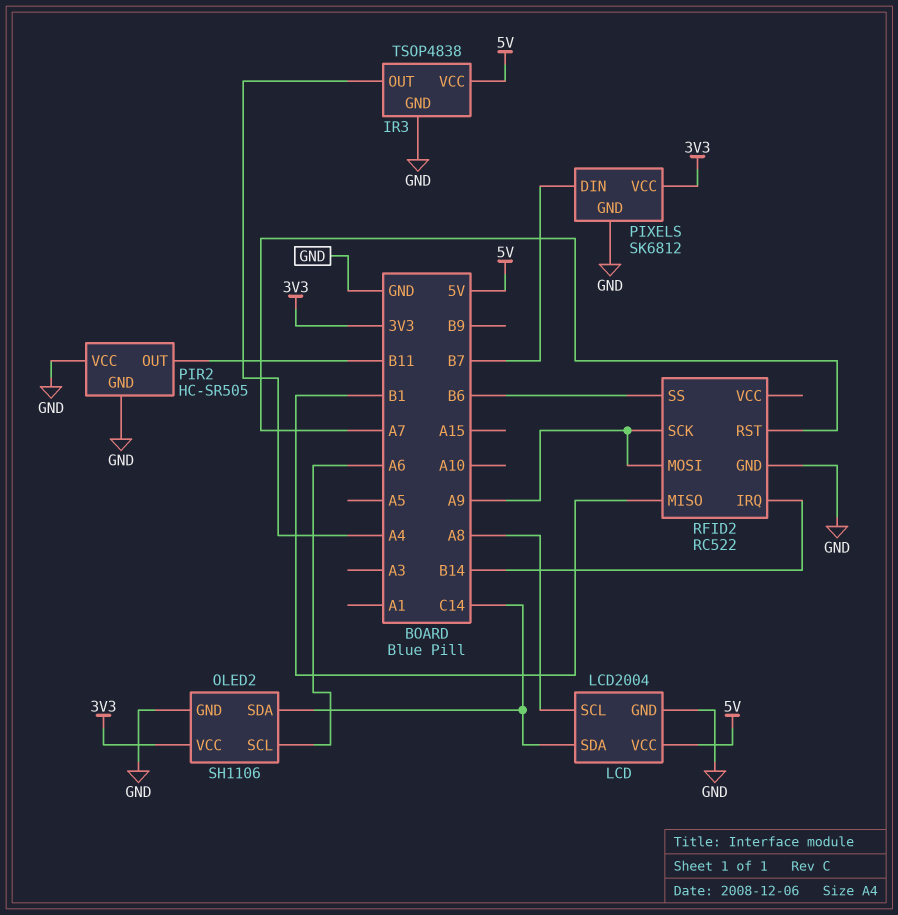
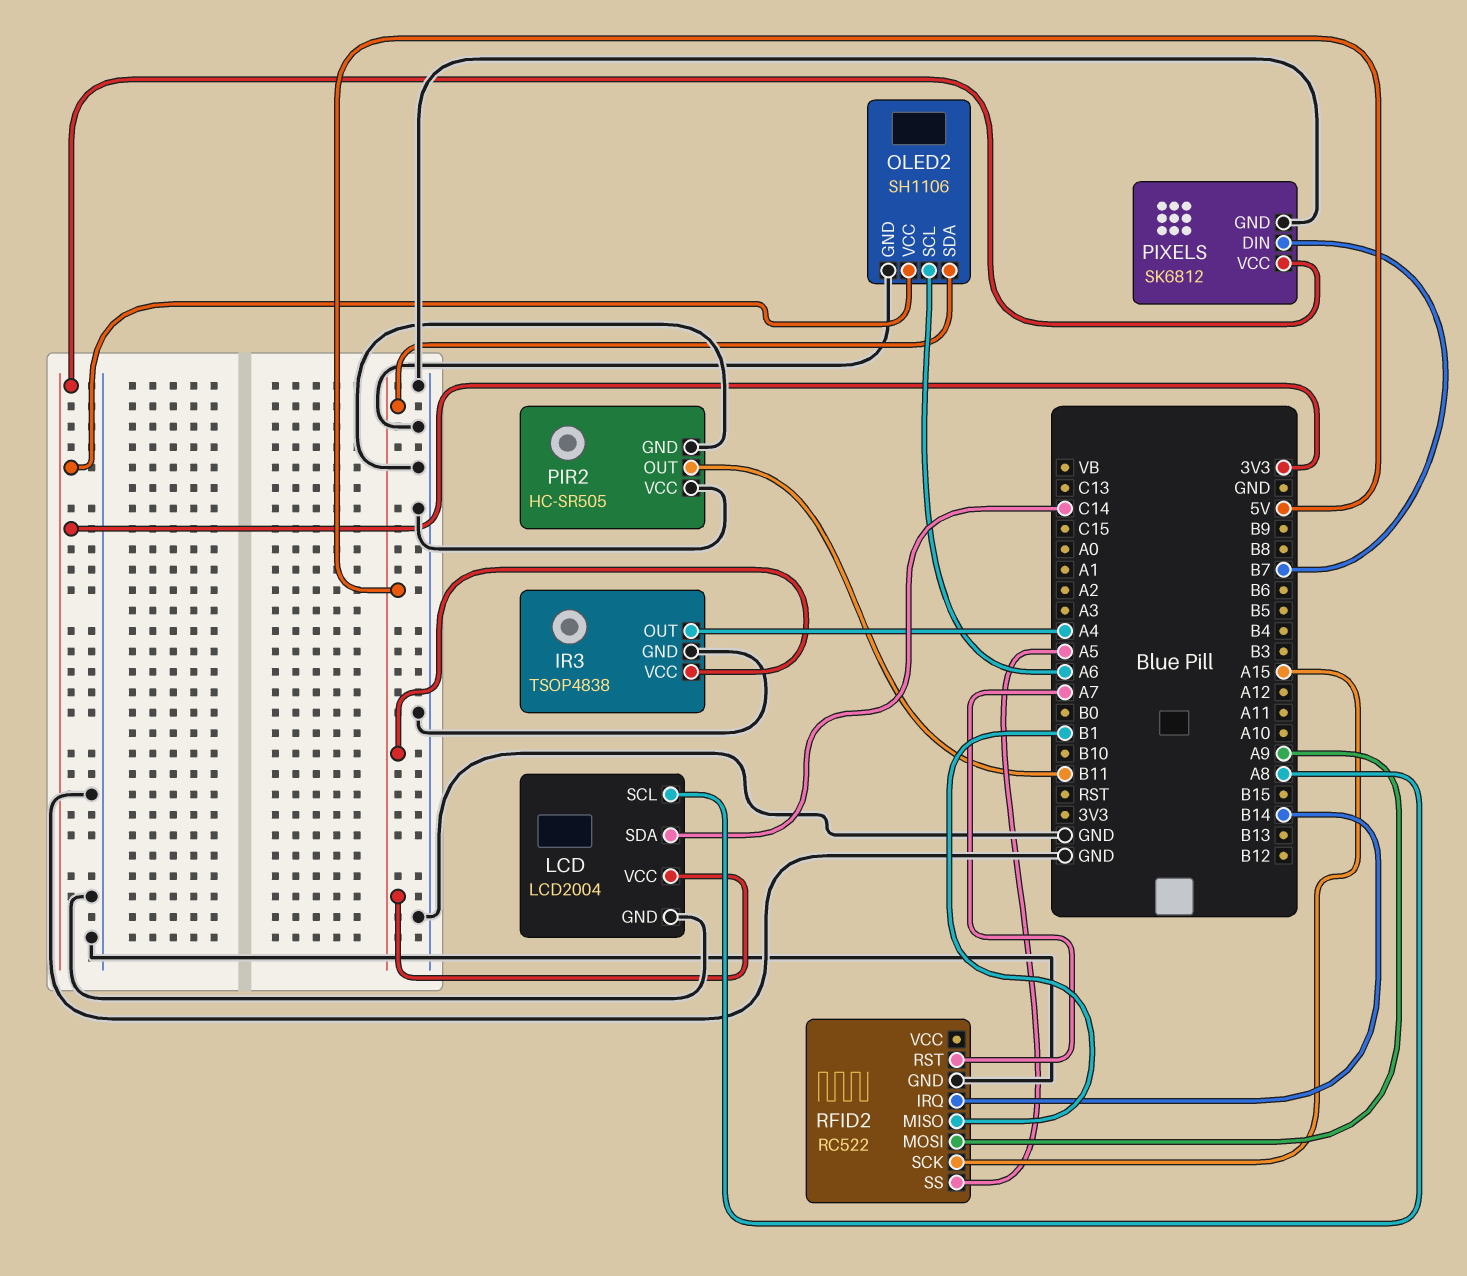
OLED2 pin SDA: C14 -> 5V
RFID2 pin SCK: A9 -> A15
RFID2 pin SS: B6 -> A5

